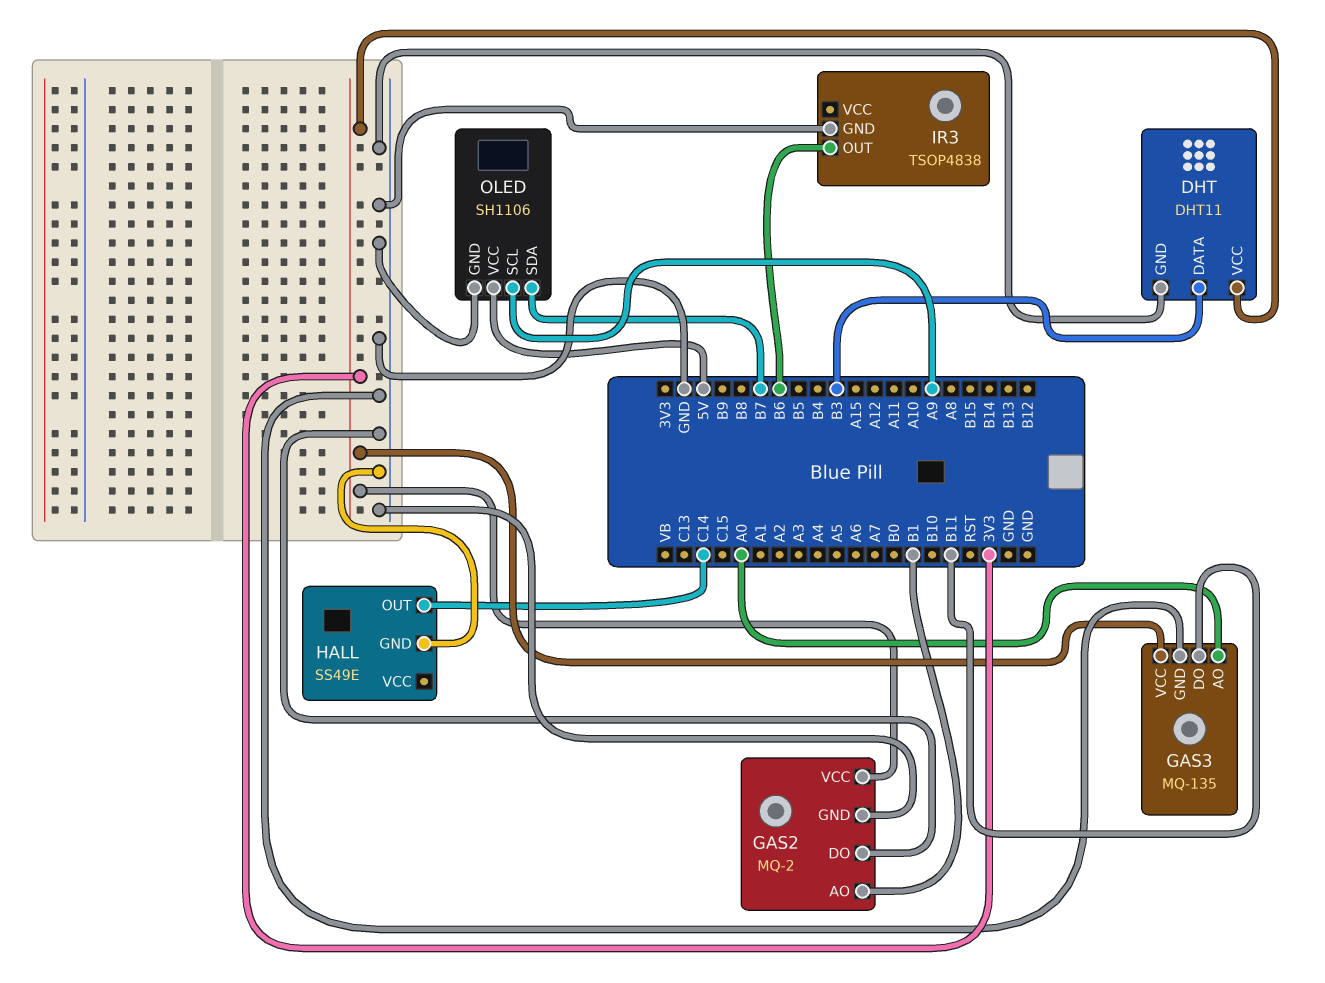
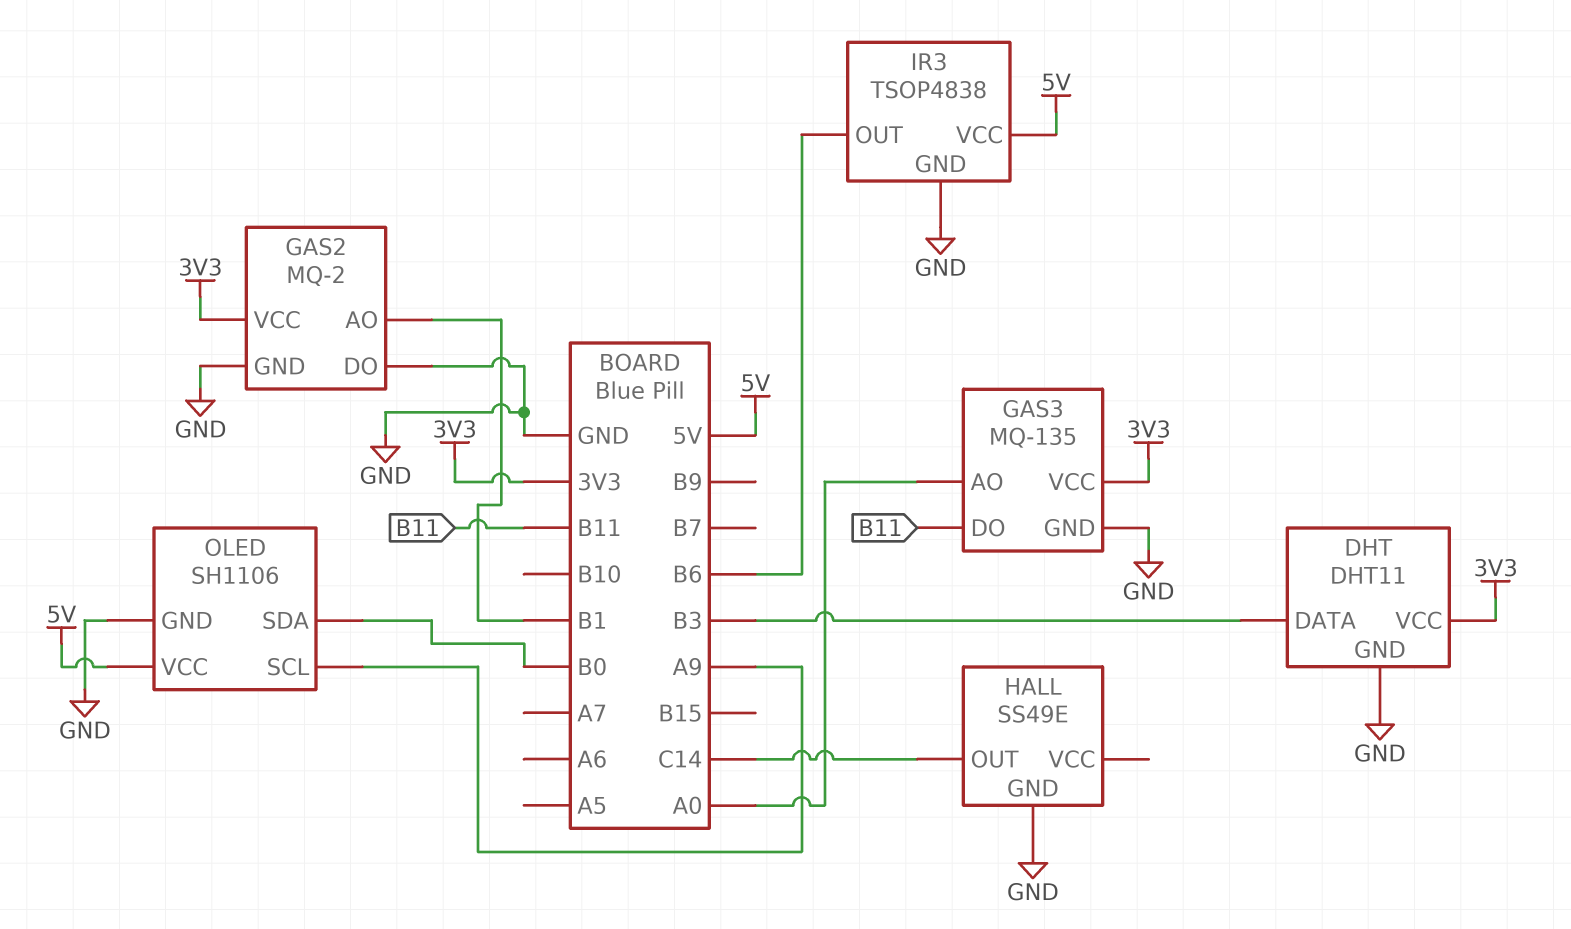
IR3 pin VCC: none -> 5V
OLED pin SDA: B7 -> B0

